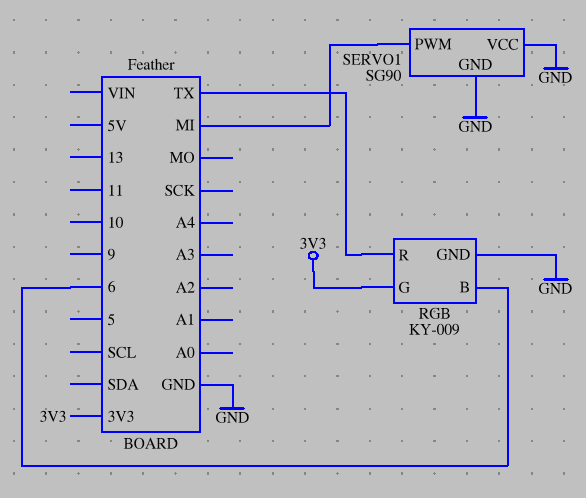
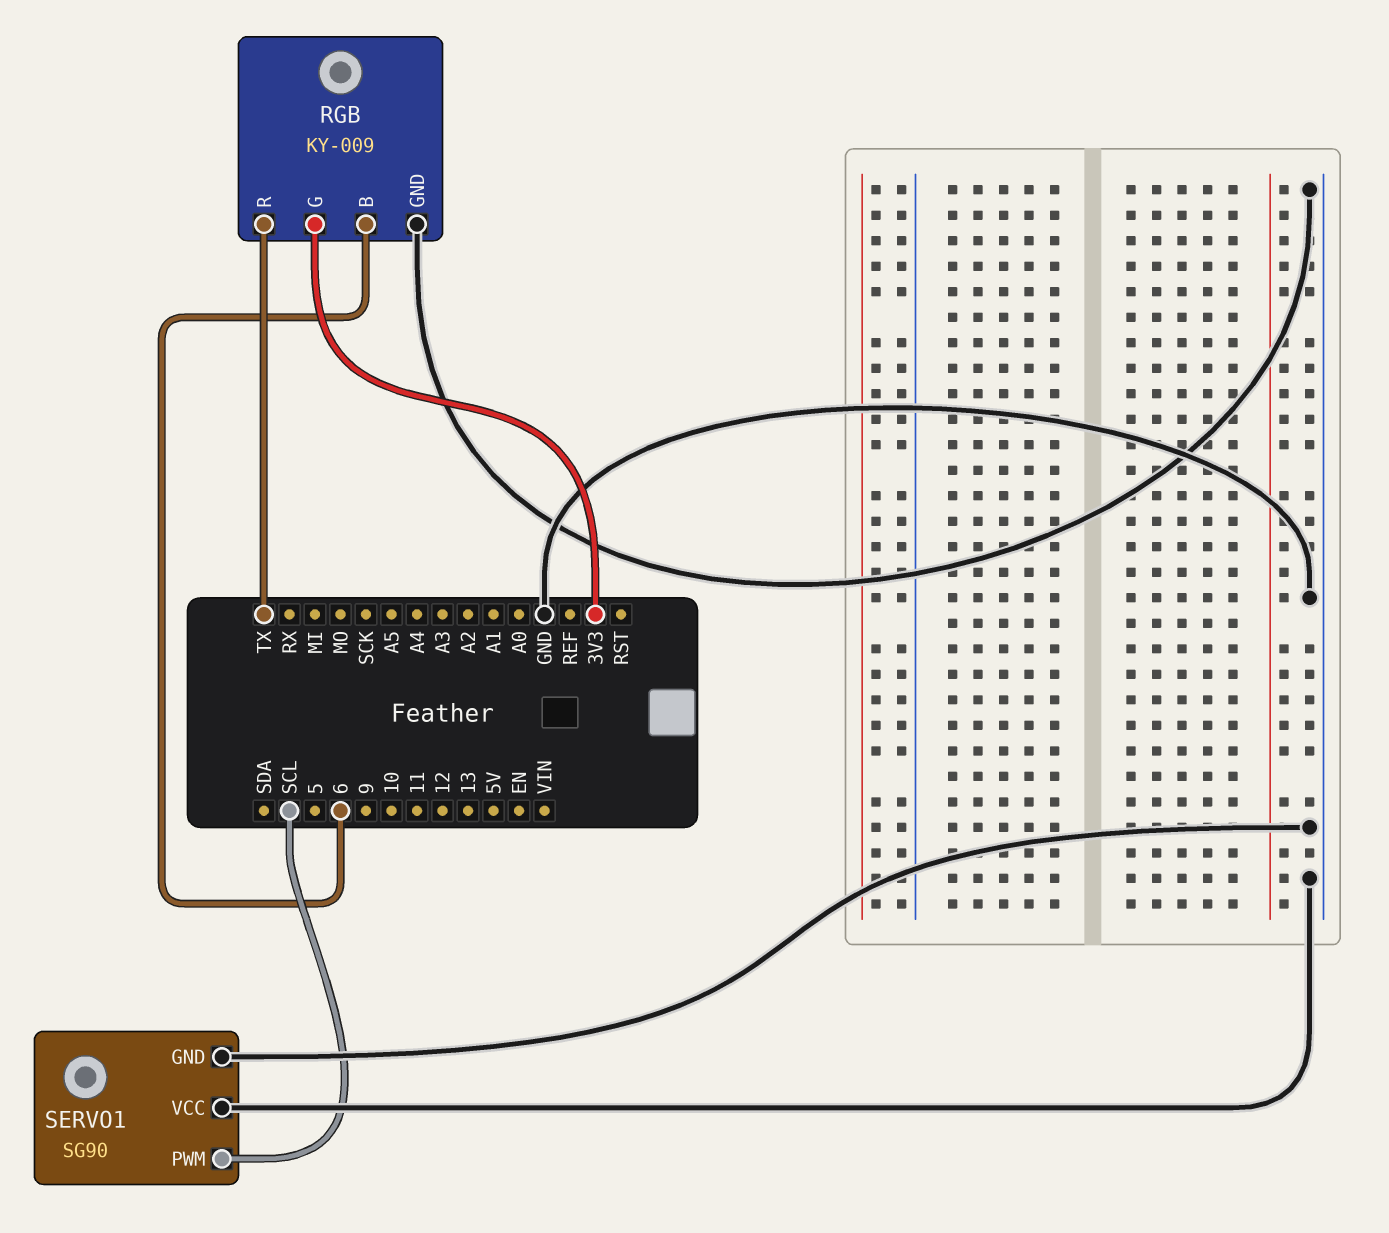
SERVO1 pin PWM: MI -> SCL

